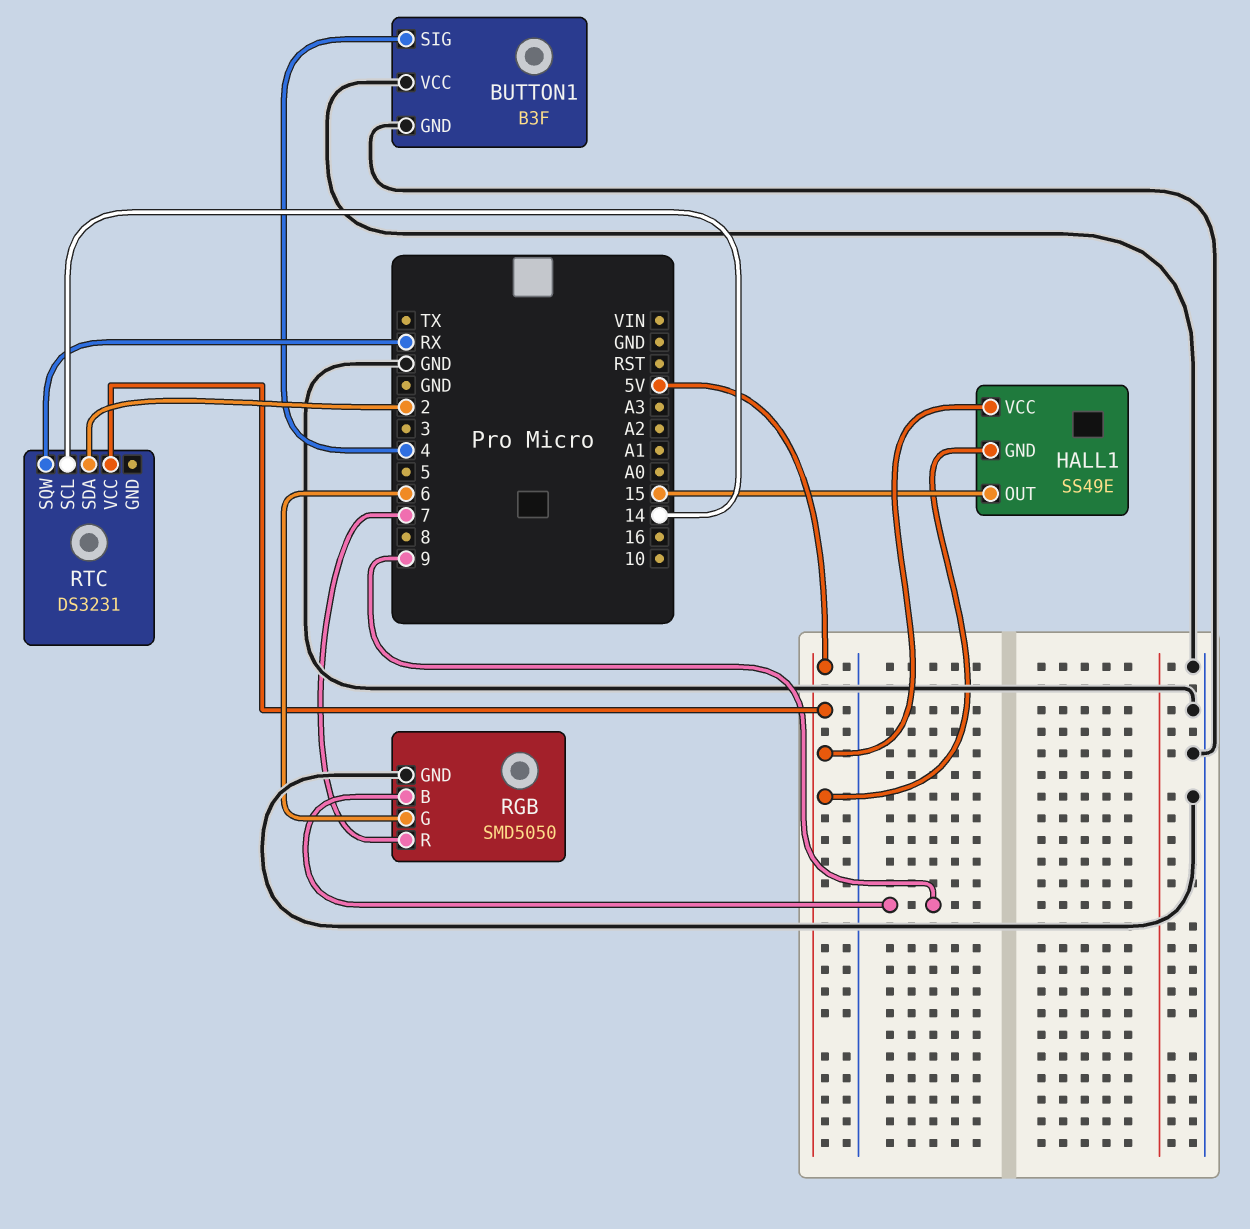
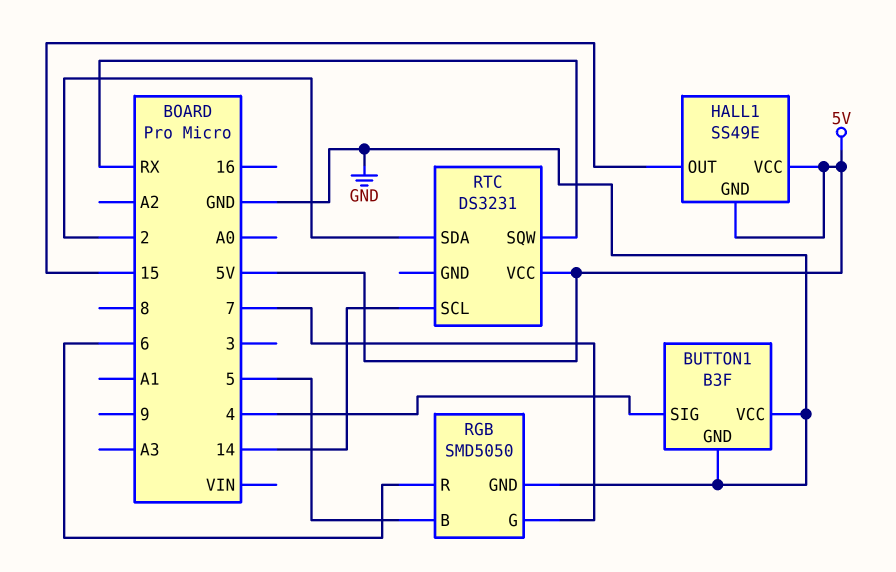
RGB pin B: 9 -> 5
RGB pin G: 6 -> 7
RGB pin R: 7 -> 6

